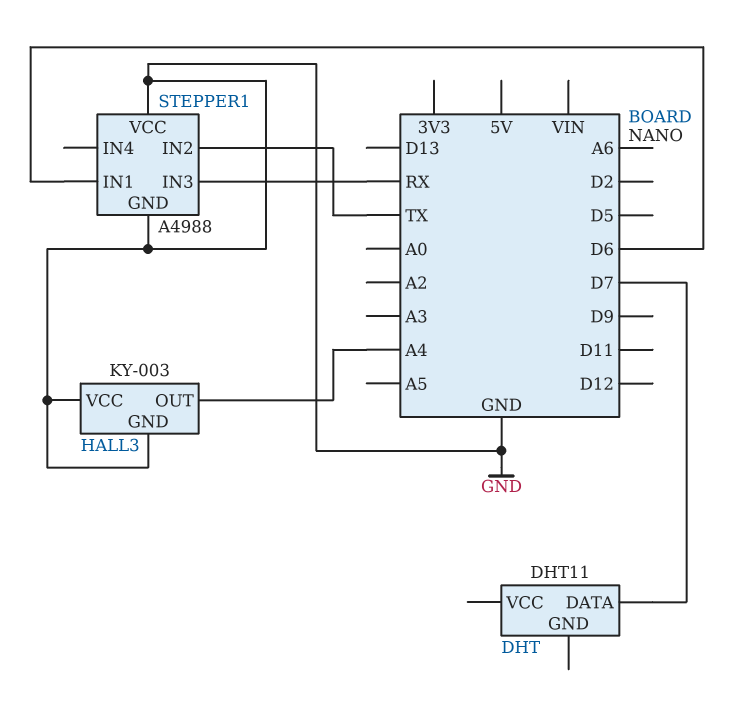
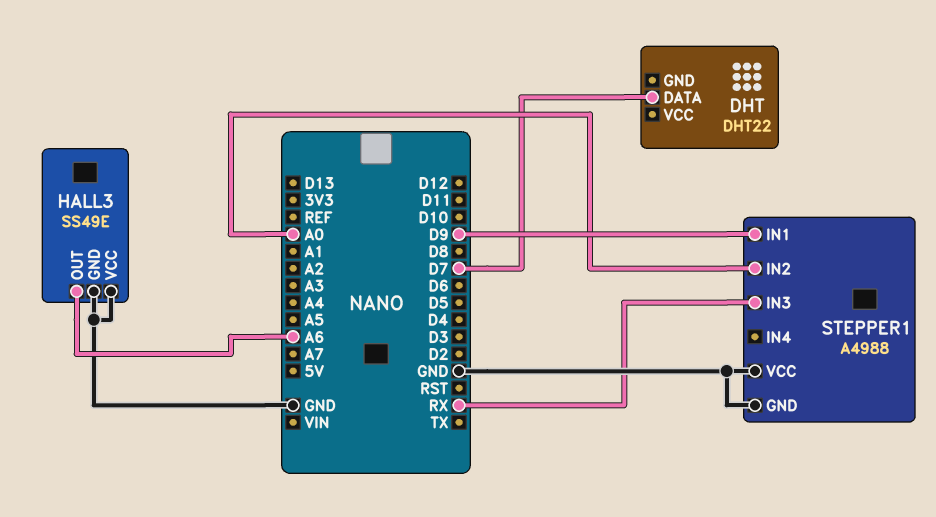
DHT: DHT11 -> DHT22
HALL3: KY-003 -> SS49E
HALL3 pin OUT: A4 -> A6
STEPPER1 pin IN1: D6 -> D9
STEPPER1 pin IN2: TX -> A0

